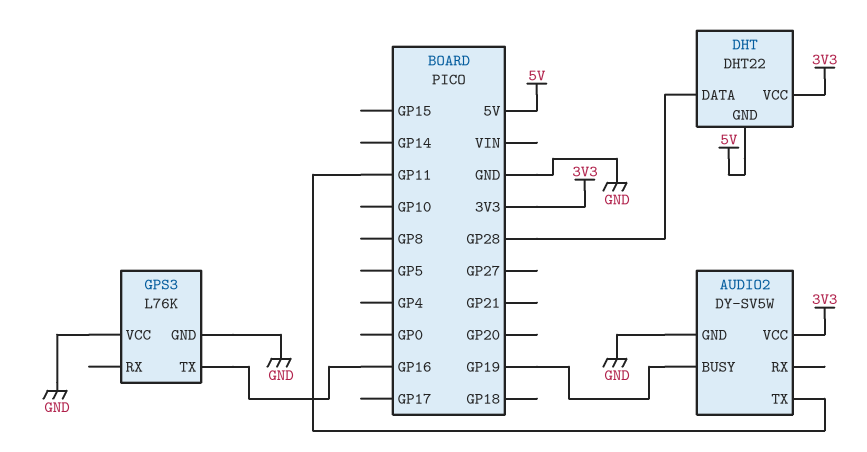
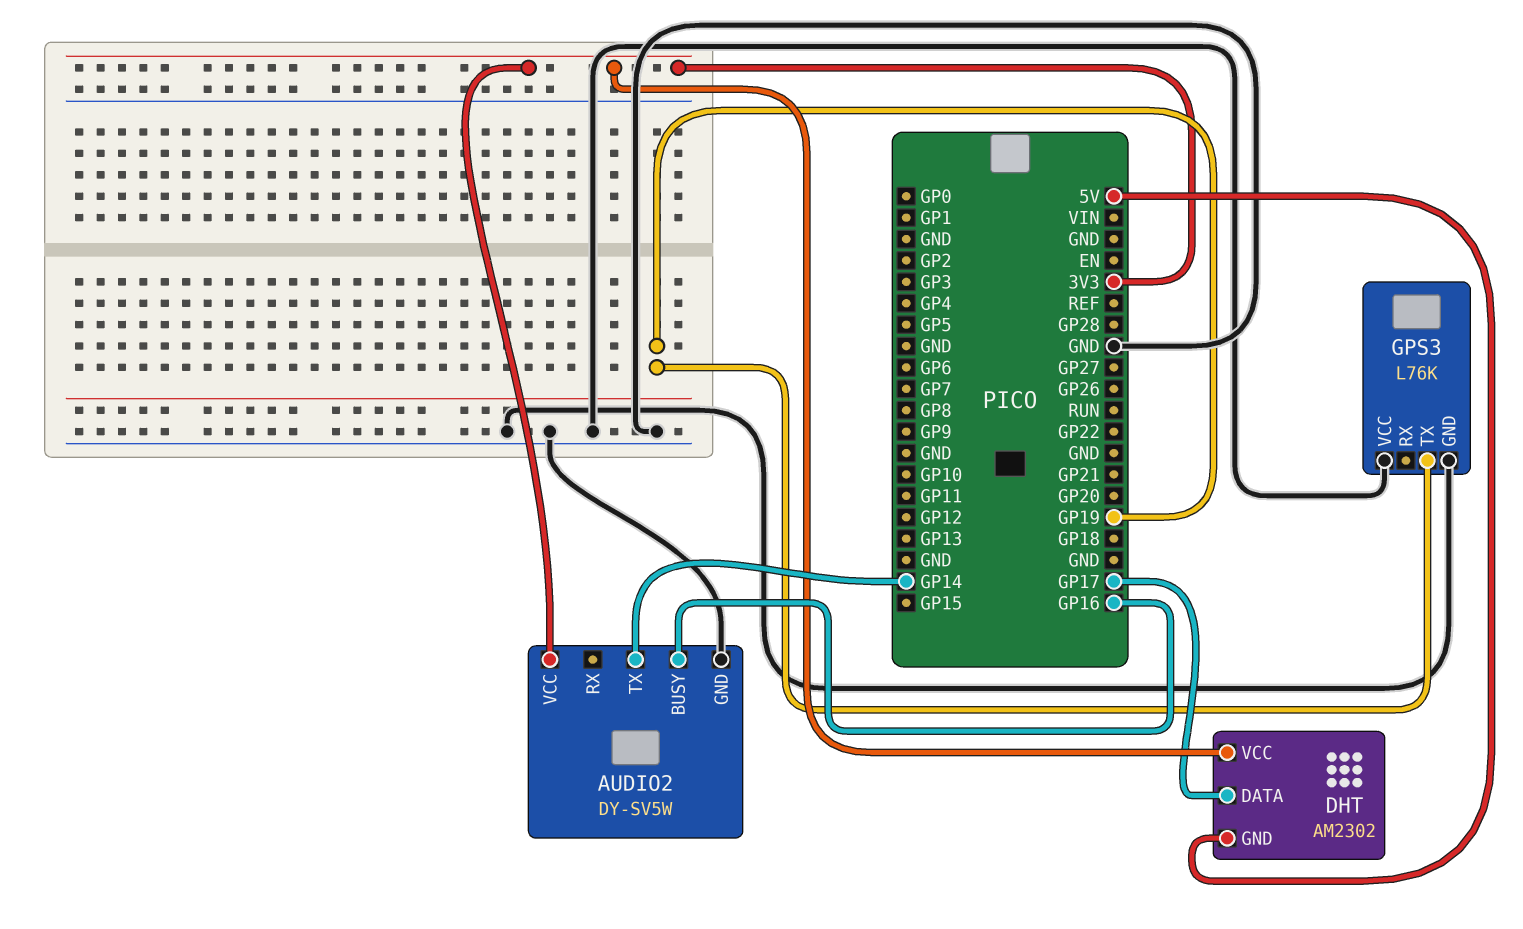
AUDIO2 pin BUSY: GP19 -> GP16
AUDIO2 pin TX: GP11 -> GP14
DHT: DHT22 -> AM2302
DHT pin DATA: GP28 -> GP17
GPS3 pin TX: GP16 -> GP19

